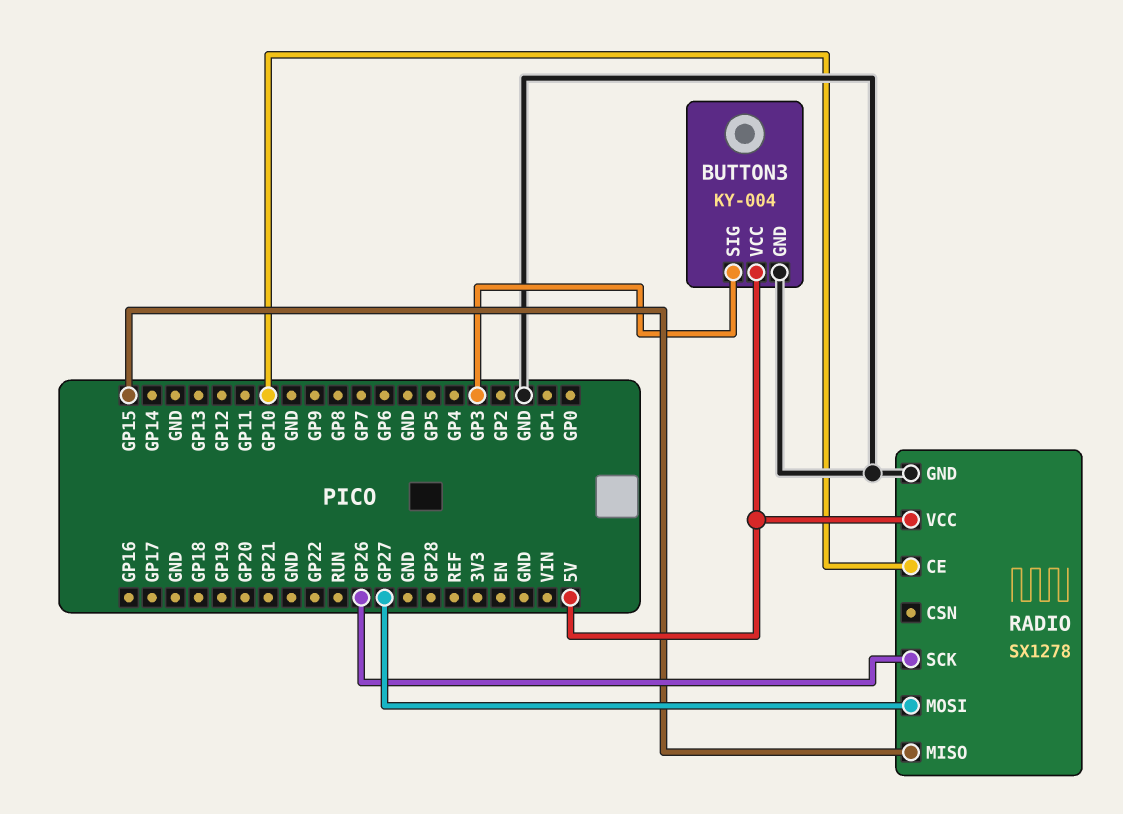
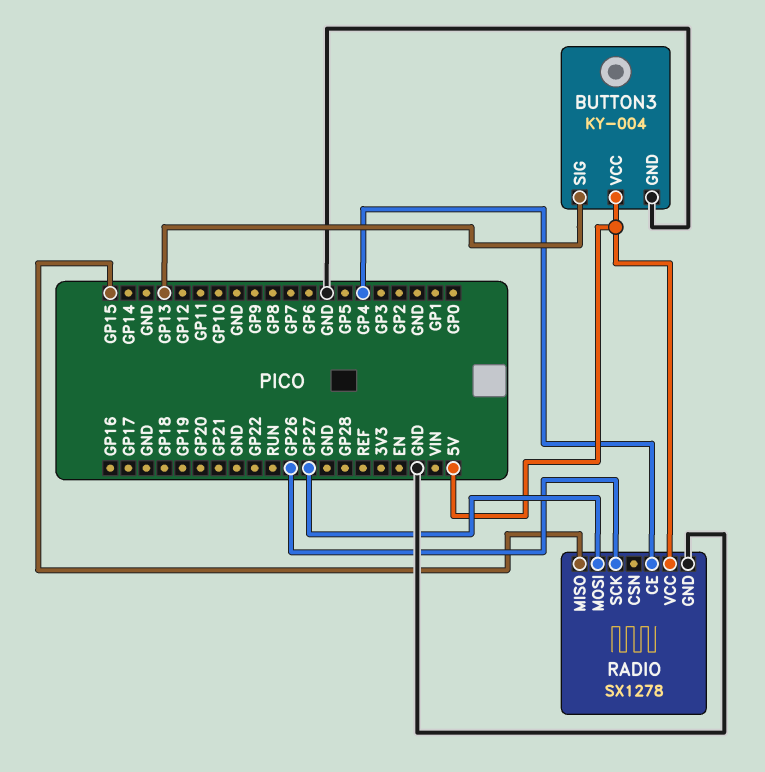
BUTTON3 pin SIG: GP3 -> GP13
RADIO pin CE: GP10 -> GP4

